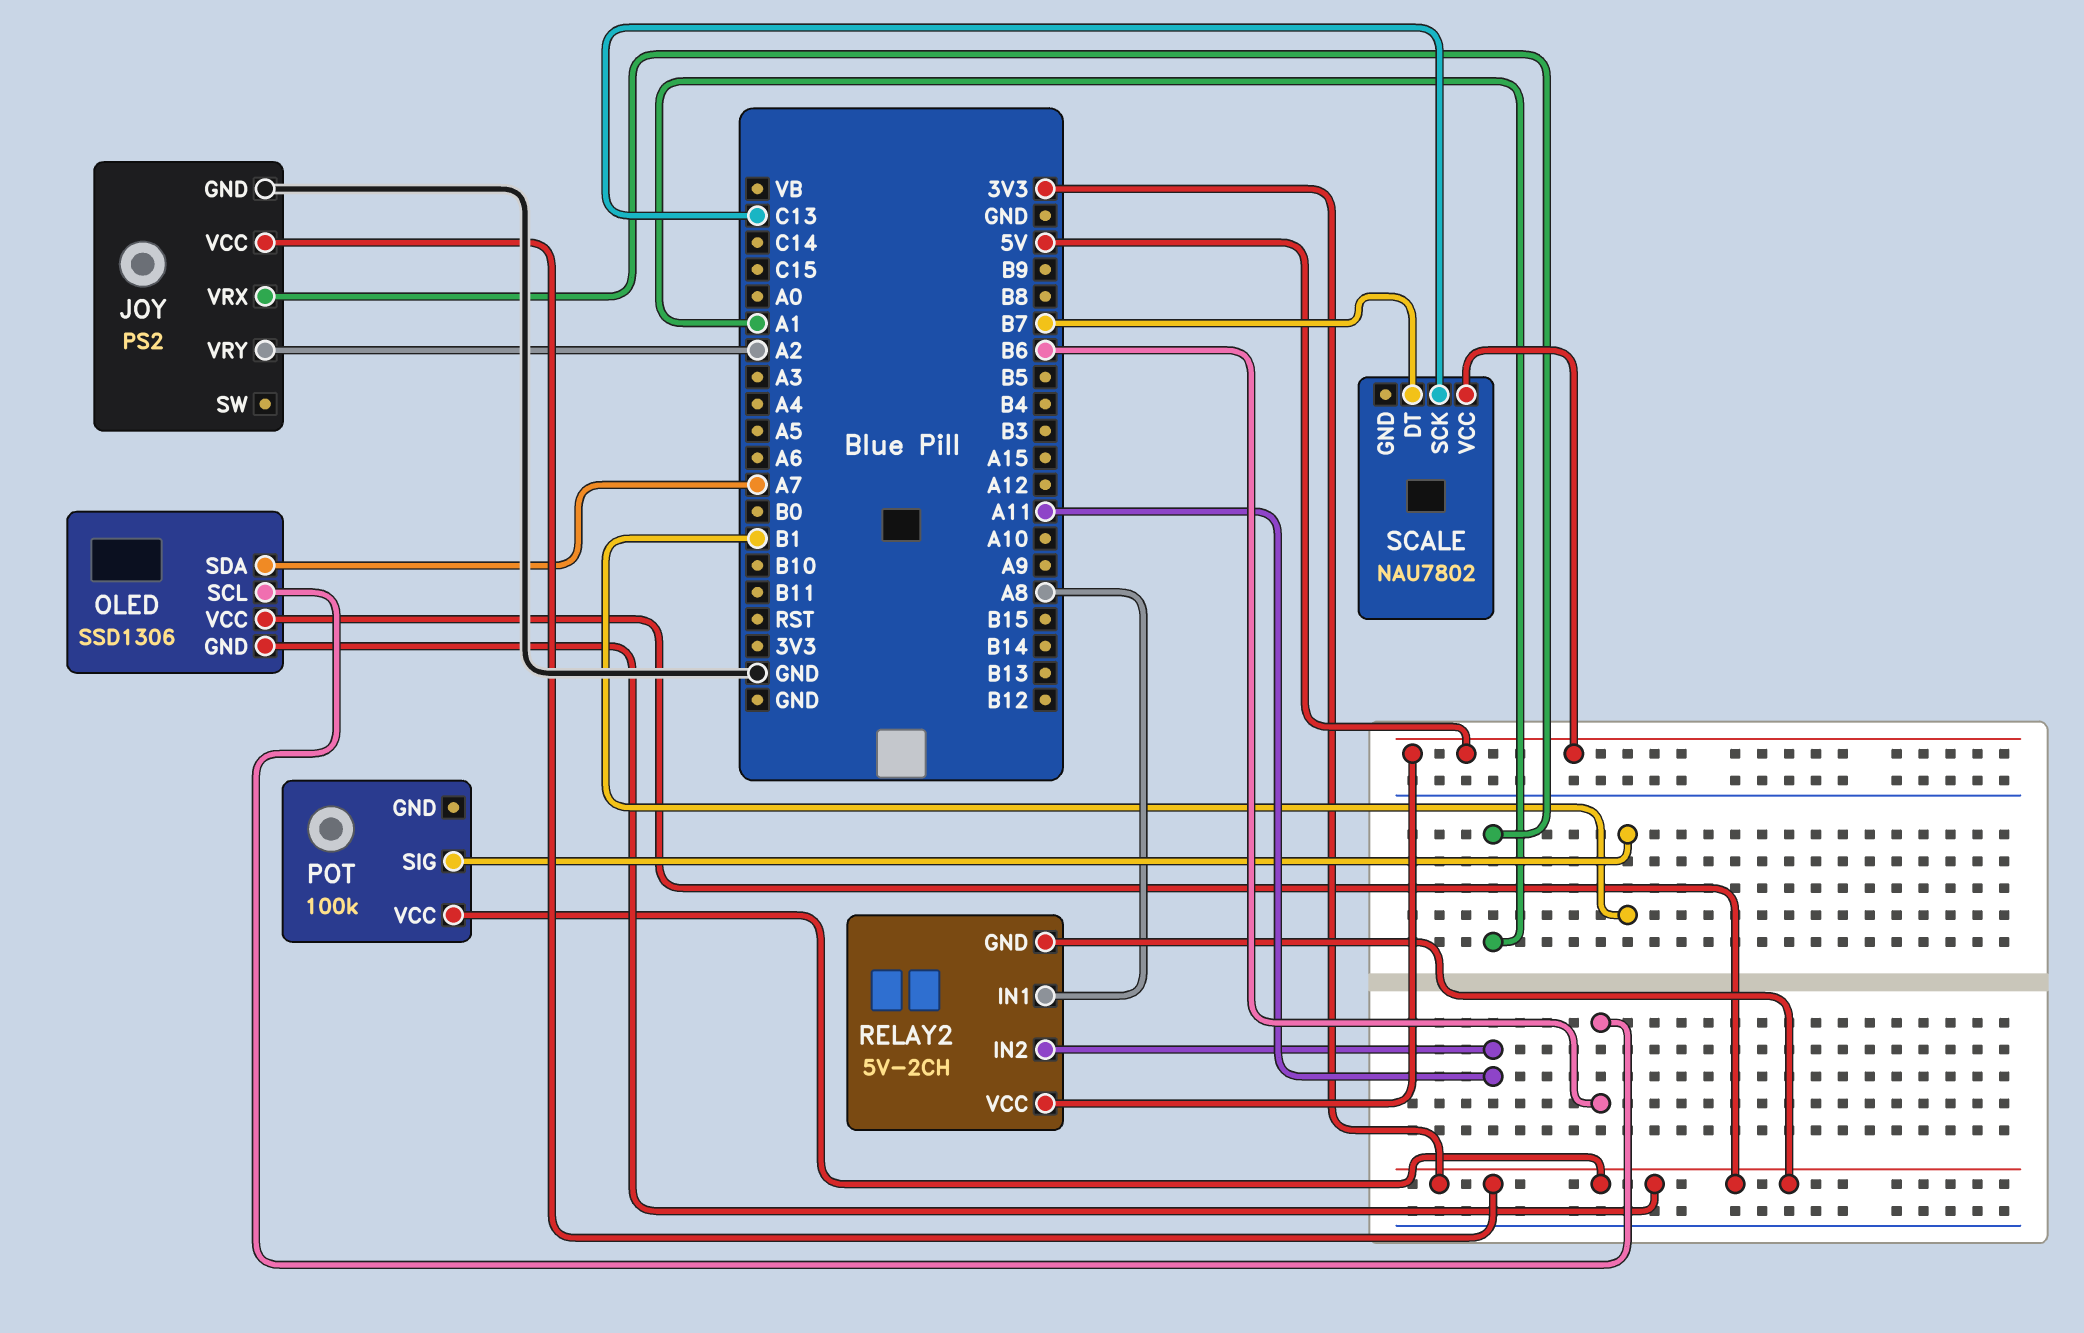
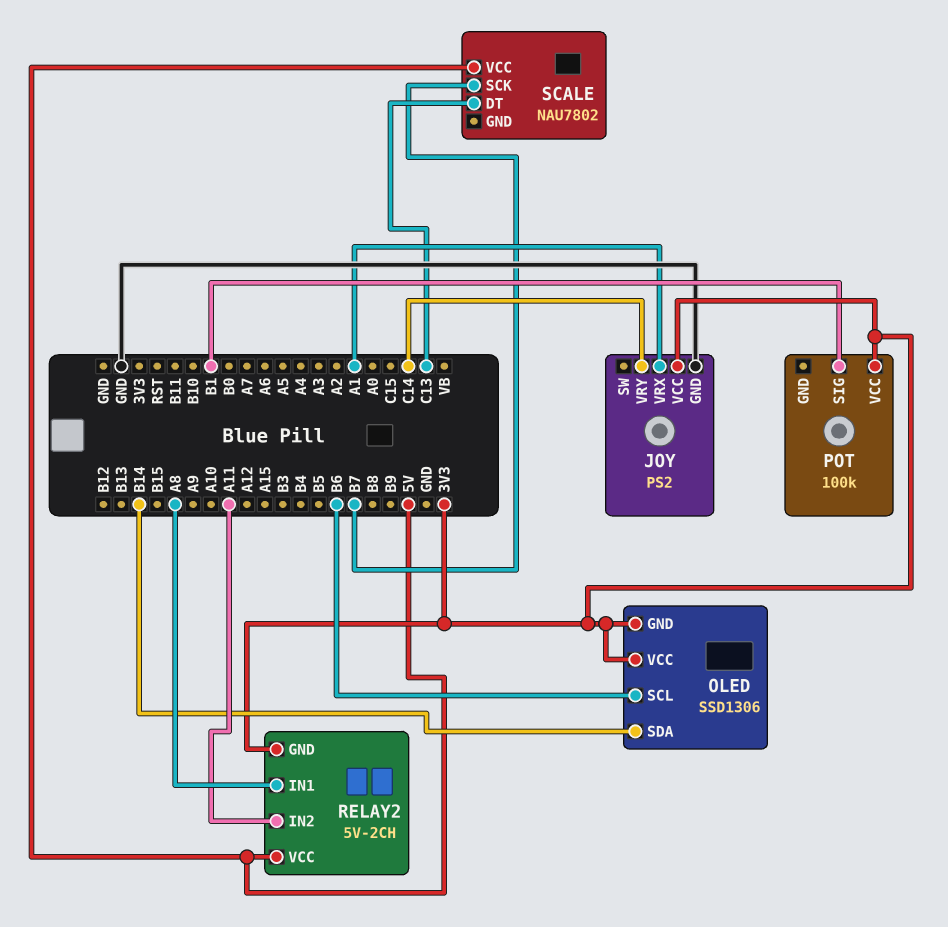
JOY pin VRY: A2 -> C14
OLED pin SDA: A7 -> B14
SCALE pin DT: B7 -> C13
SCALE pin SCK: C13 -> B7

